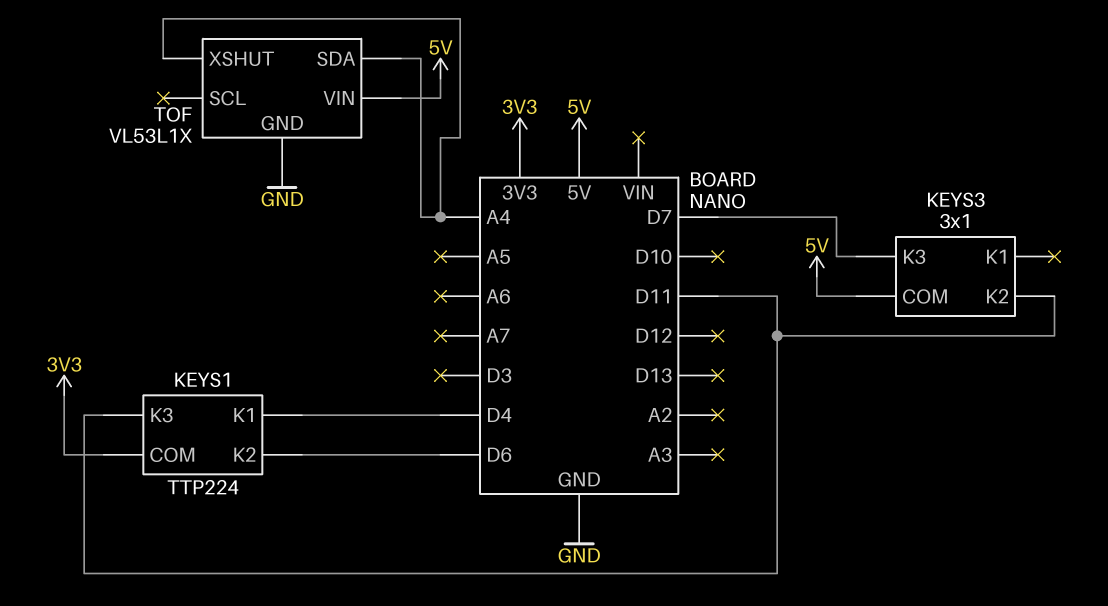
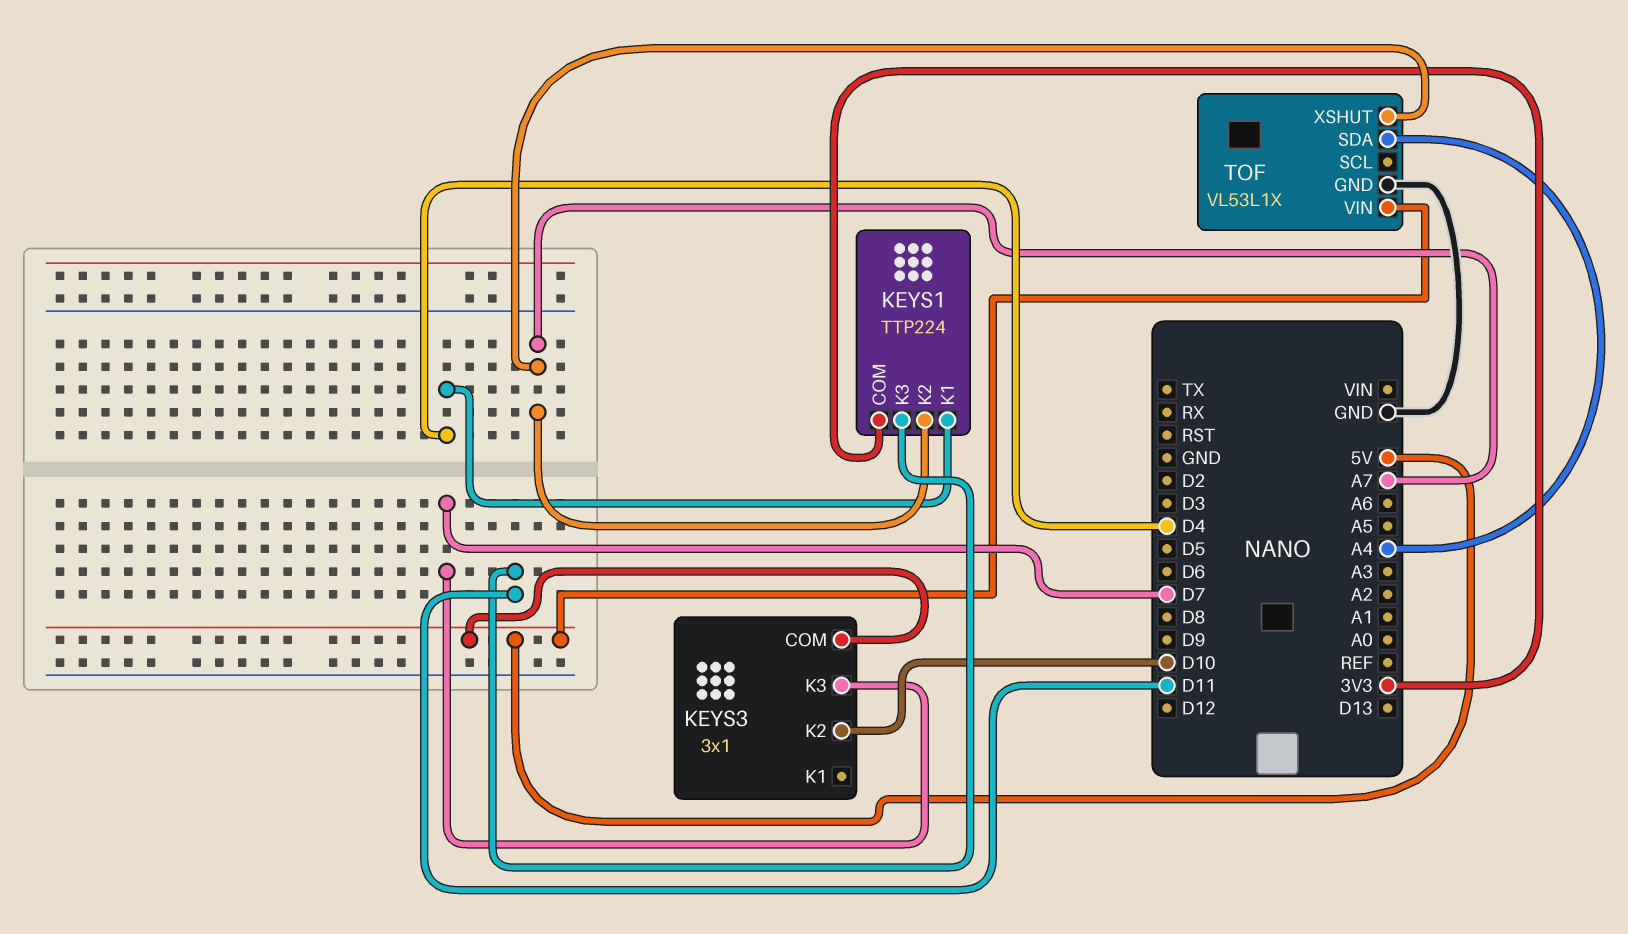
KEYS1 pin K2: D6 -> A7
KEYS3 pin K2: D11 -> D10
TOF pin XSHUT: A4 -> A7

